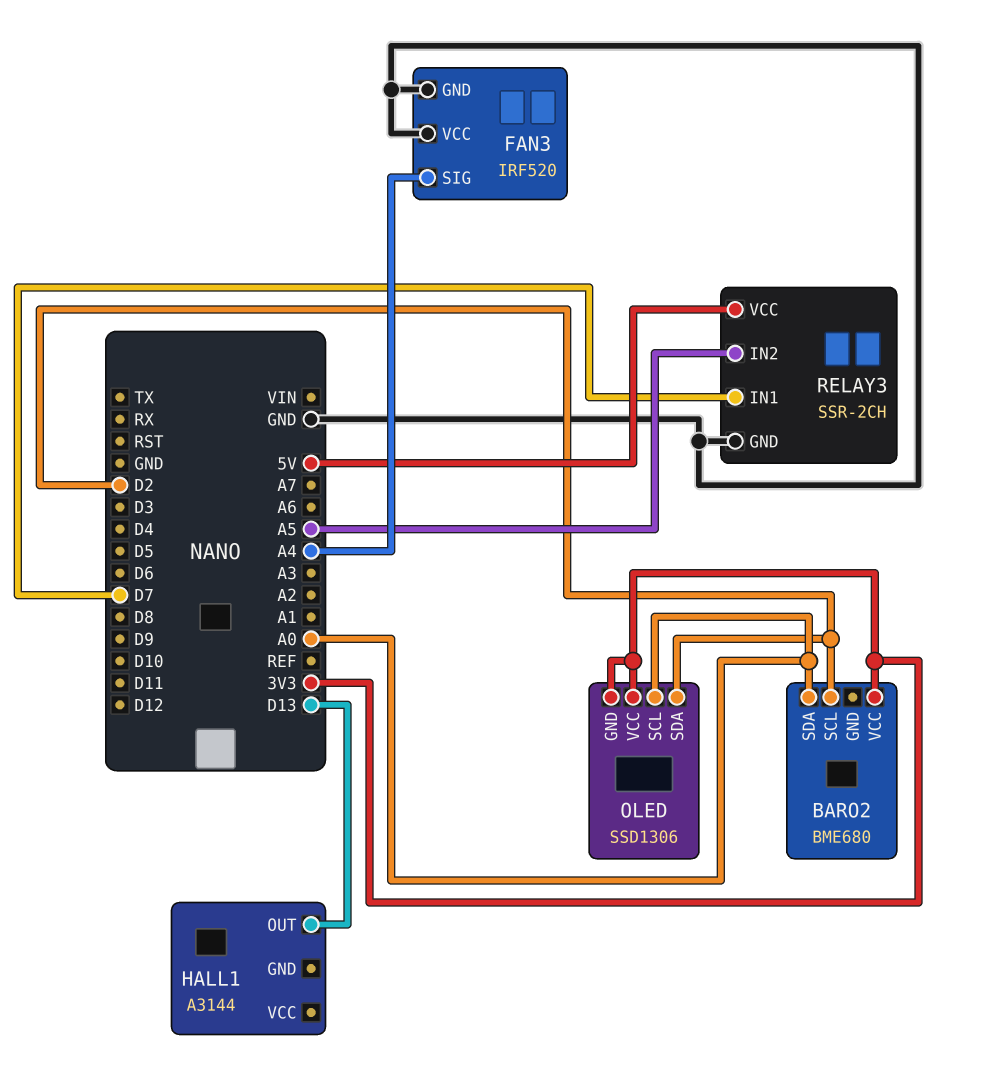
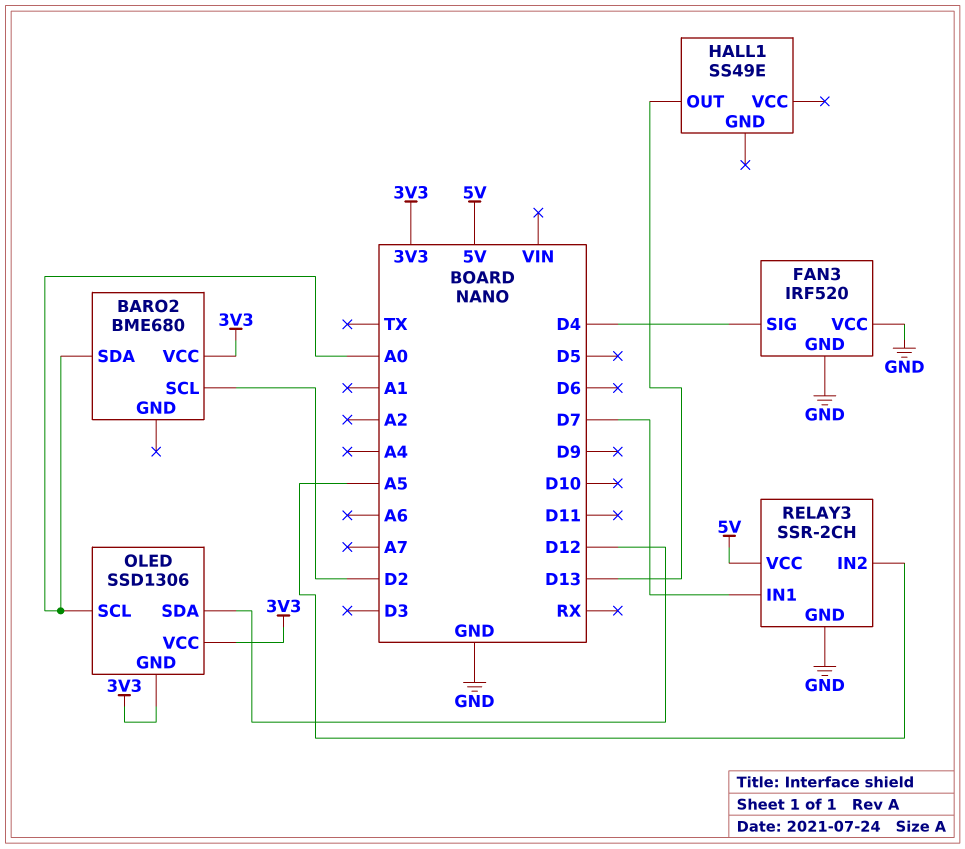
FAN3 pin SIG: A4 -> D4
HALL1: A3144 -> SS49E
OLED pin SDA: D2 -> D12

